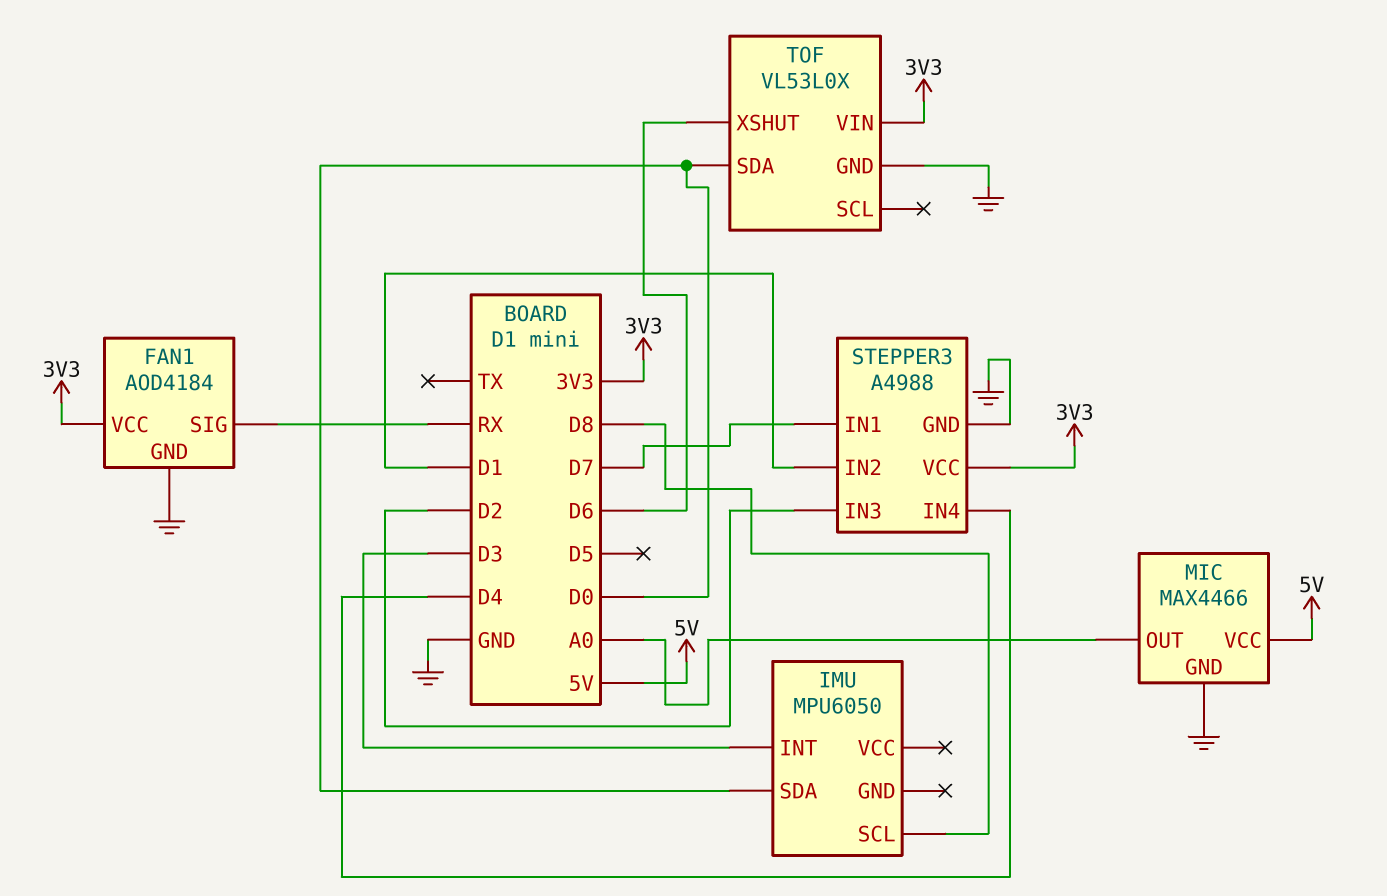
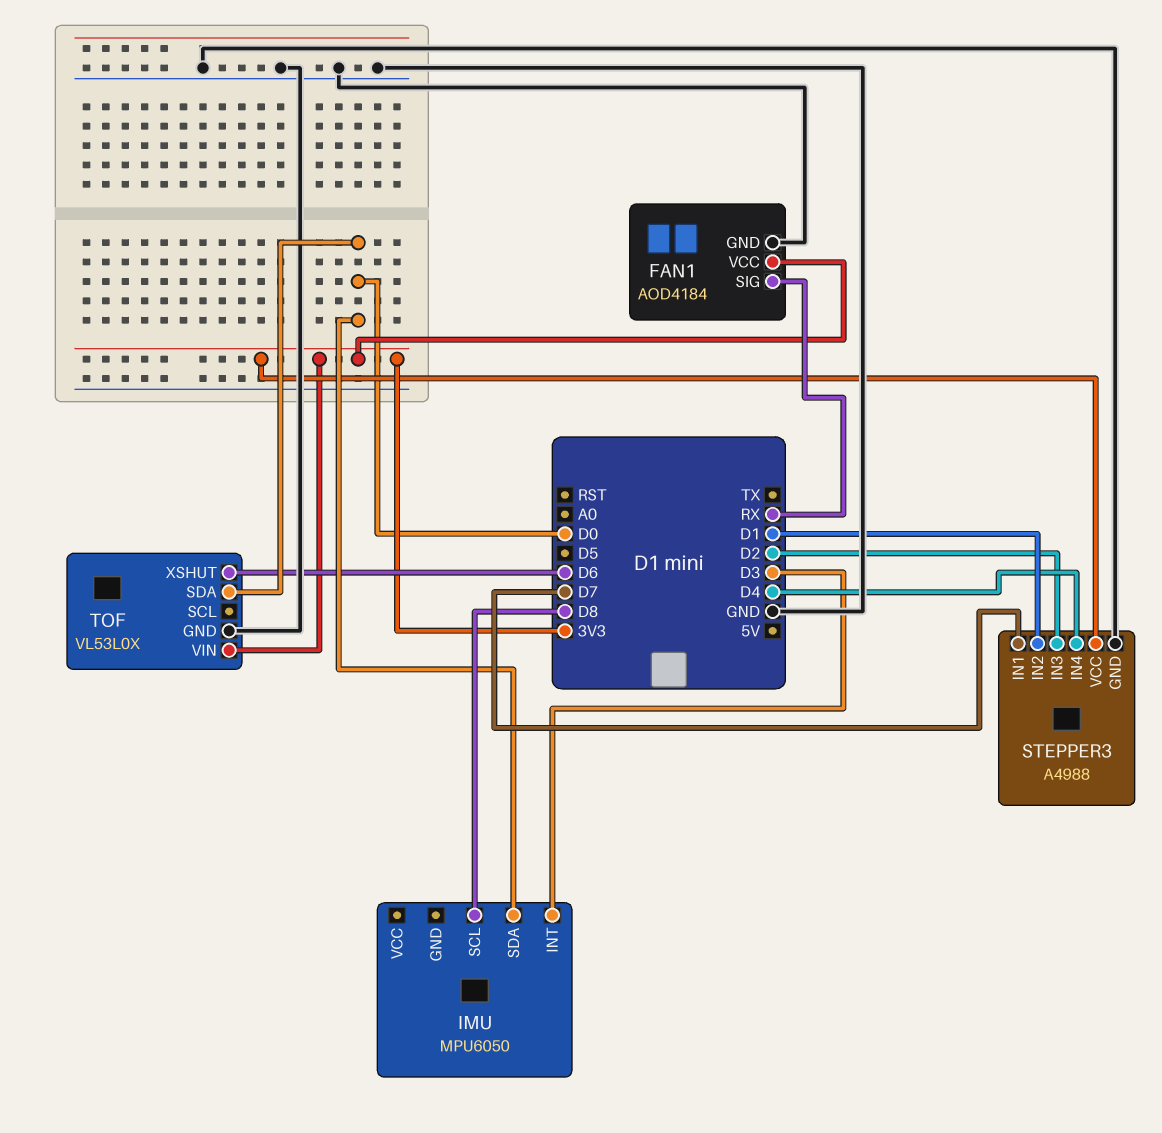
MIC: MAX4466 -> none
MIC pin GND: GND -> none
MIC pin OUT: A0 -> none
MIC pin VCC: 5V -> none

